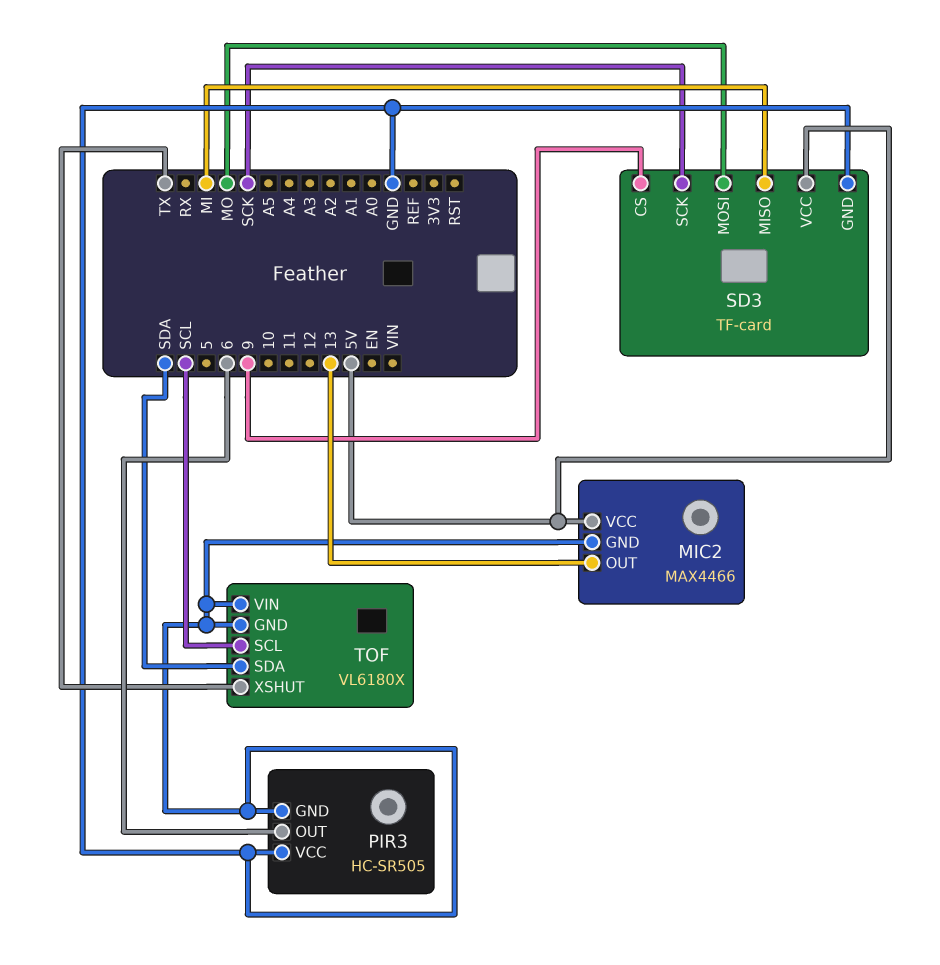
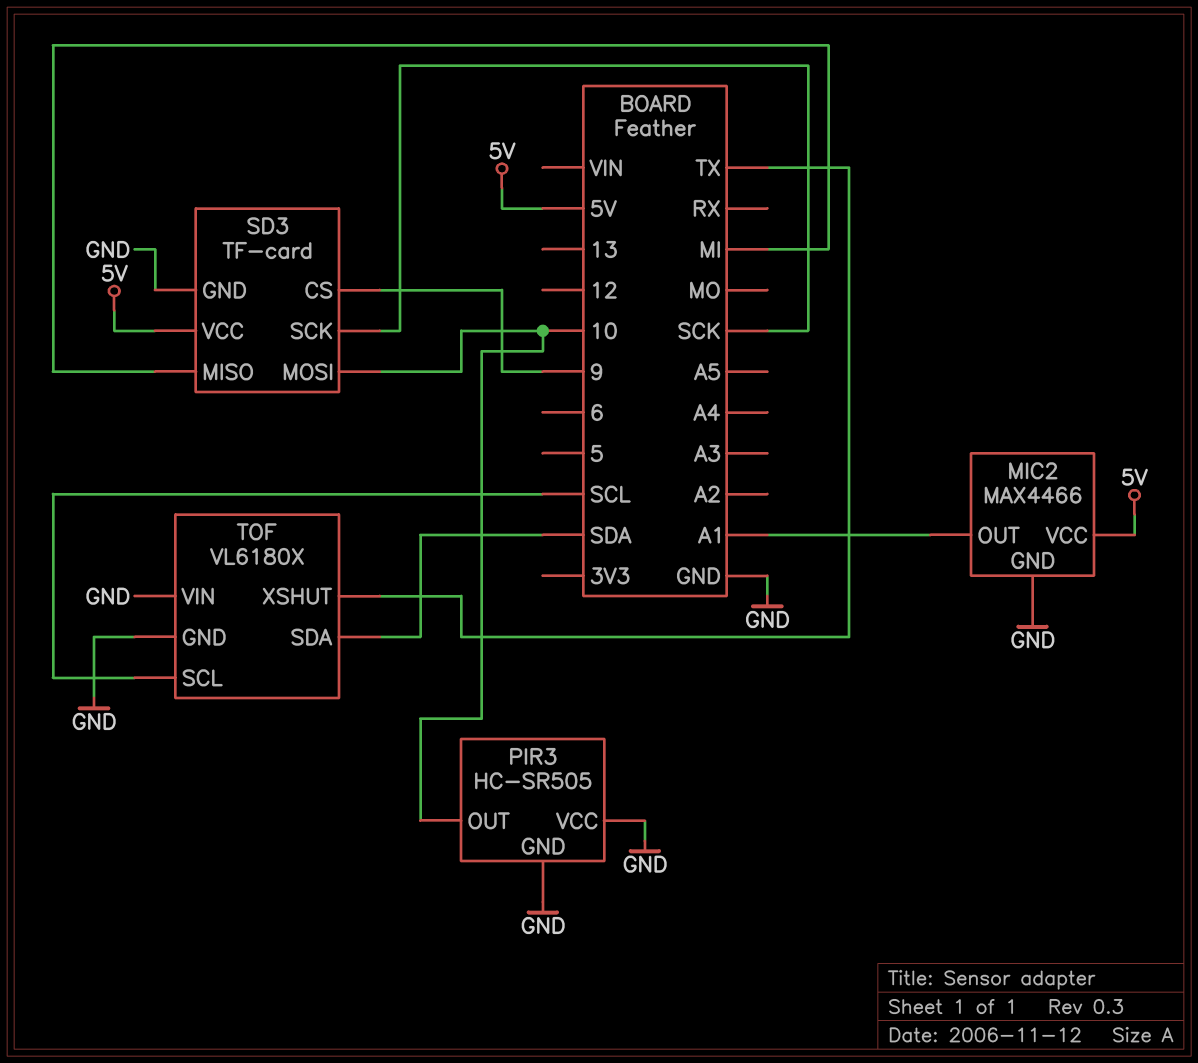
MIC2 pin OUT: 13 -> A1
PIR3 pin OUT: 6 -> 10
SD3 pin MOSI: MO -> 10

